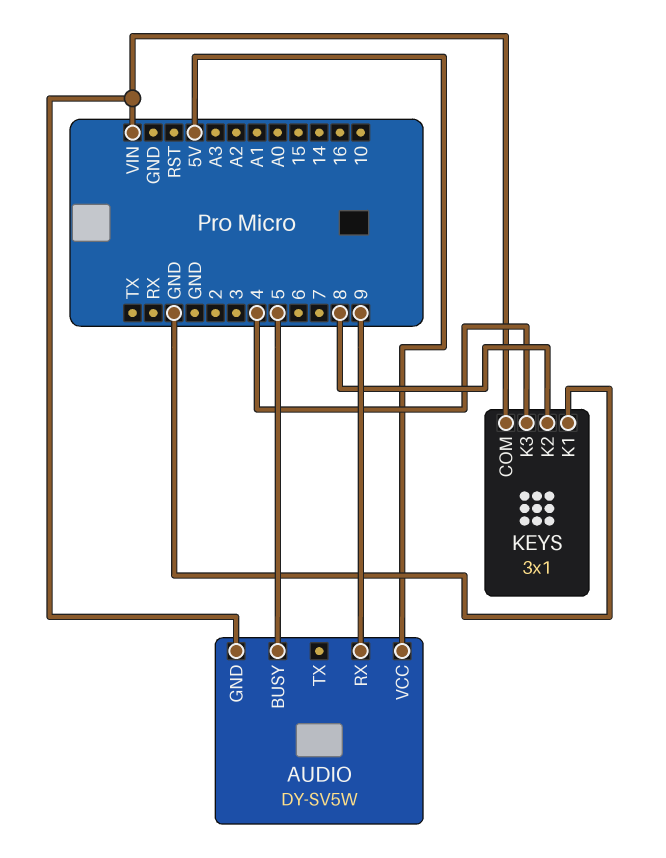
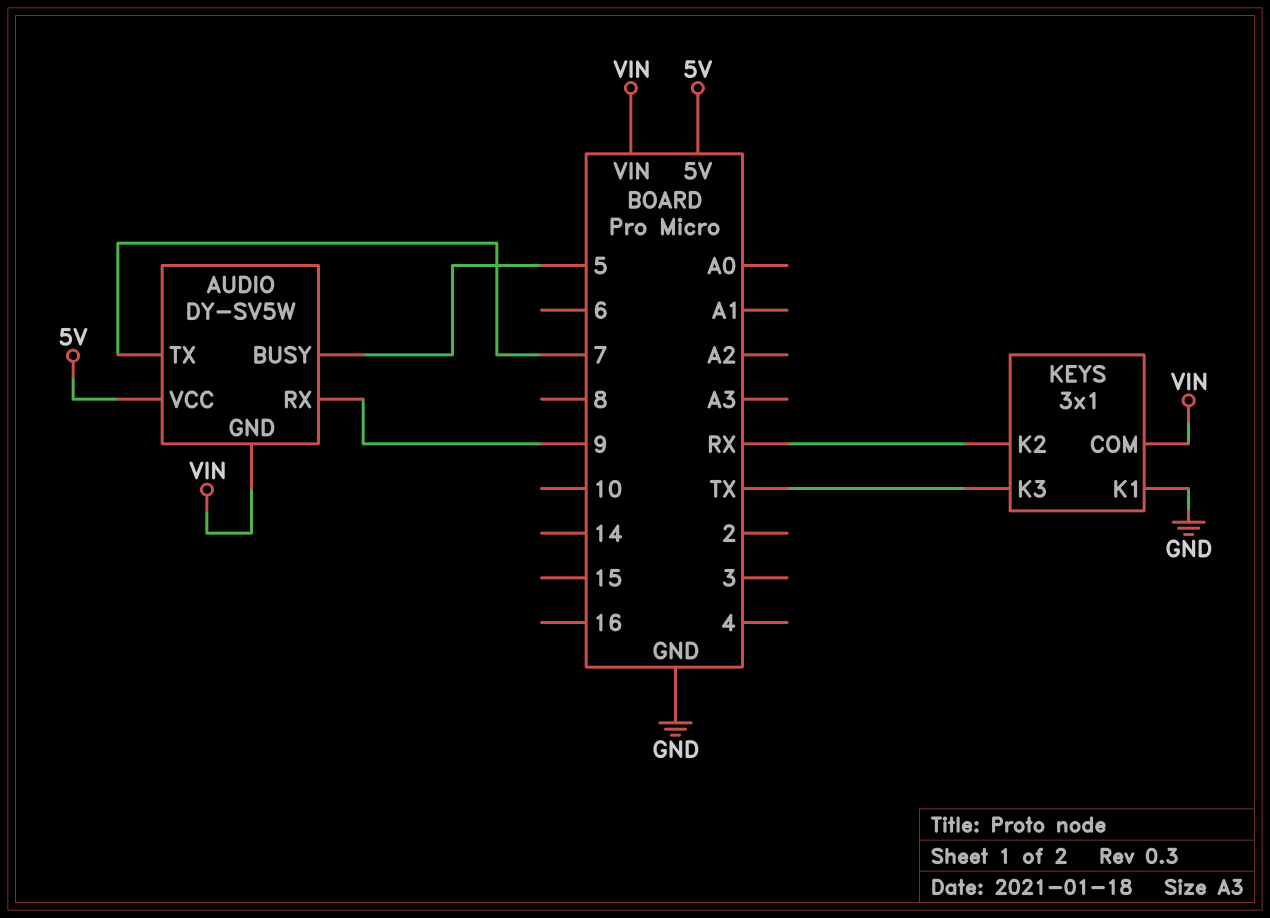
AUDIO pin TX: none -> 7
KEYS pin K2: 8 -> RX
KEYS pin K3: 4 -> TX

